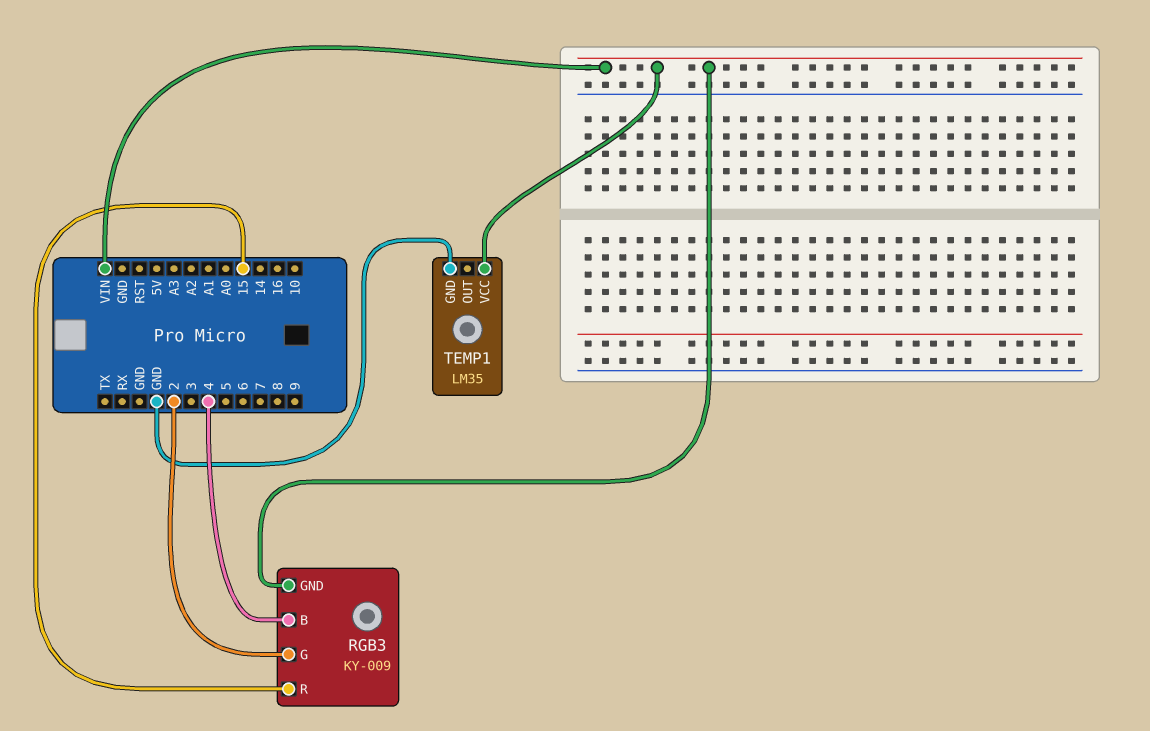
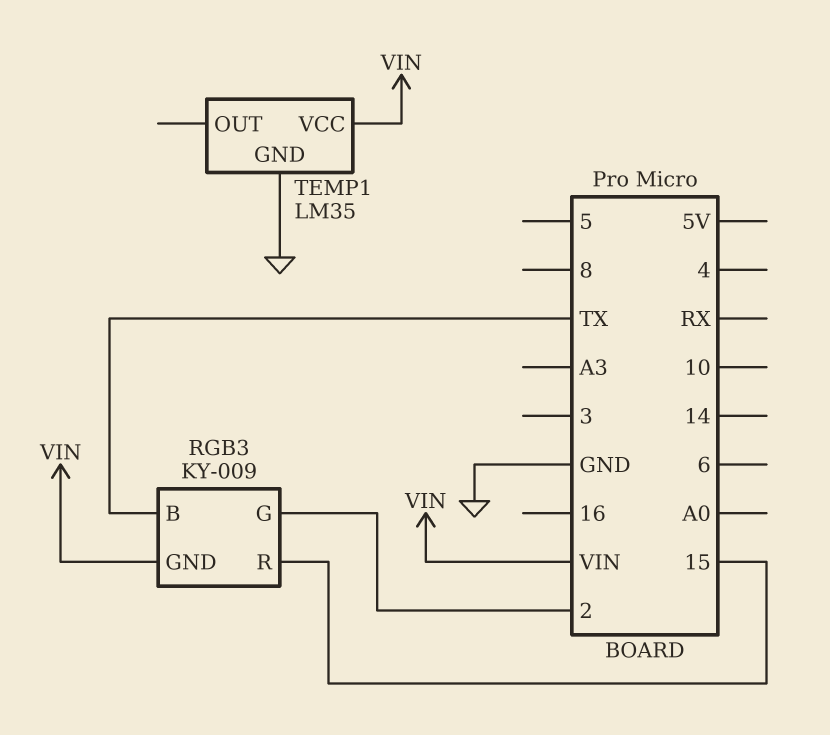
RGB3 pin B: 4 -> TX

